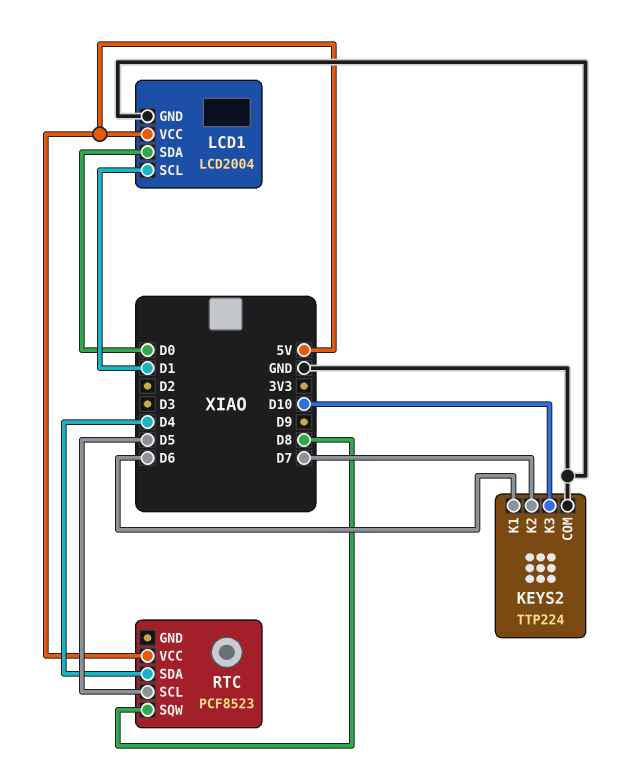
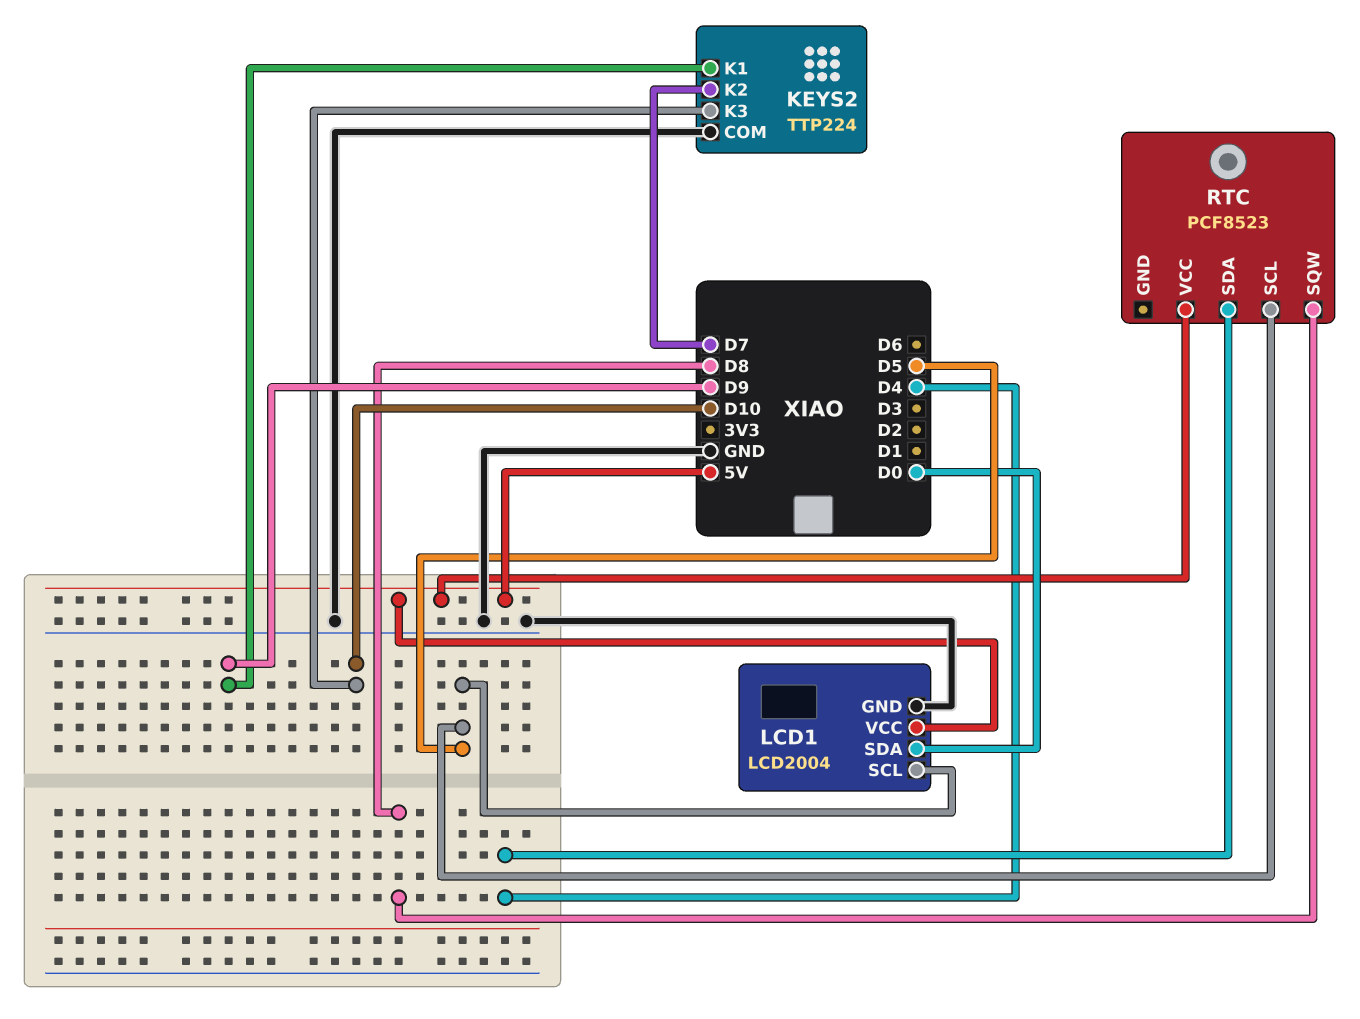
KEYS2 pin K1: D6 -> D9
LCD1 pin SCL: D1 -> D5

